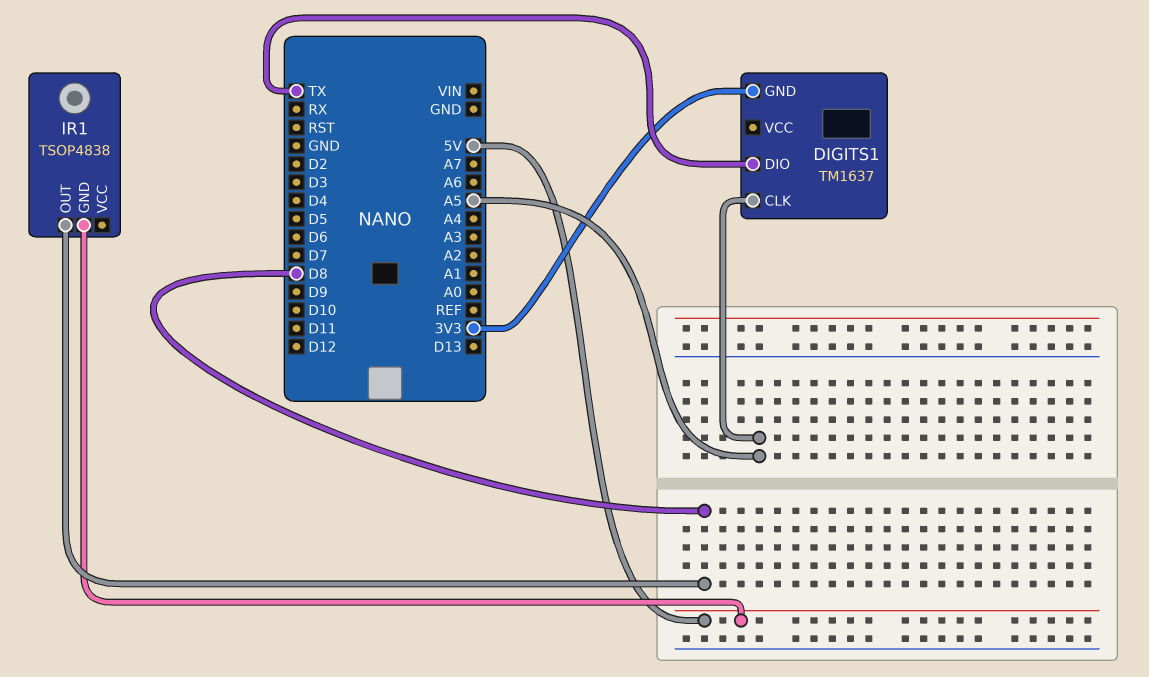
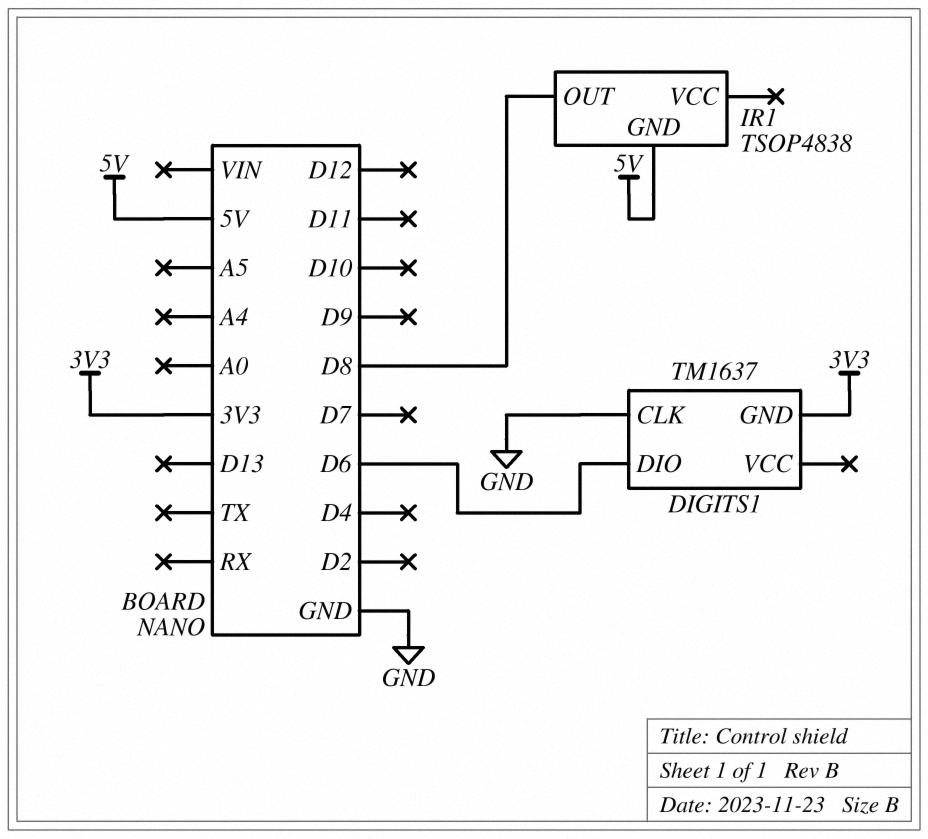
DIGITS1 pin CLK: A5 -> GND
DIGITS1 pin DIO: TX -> D6

